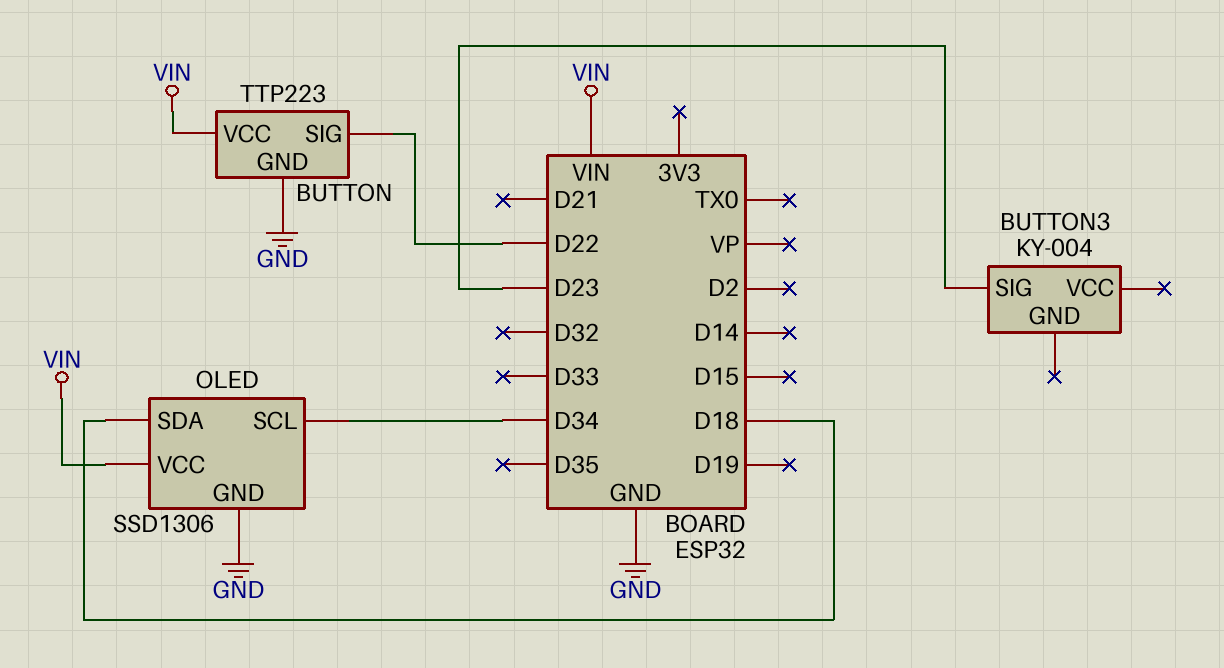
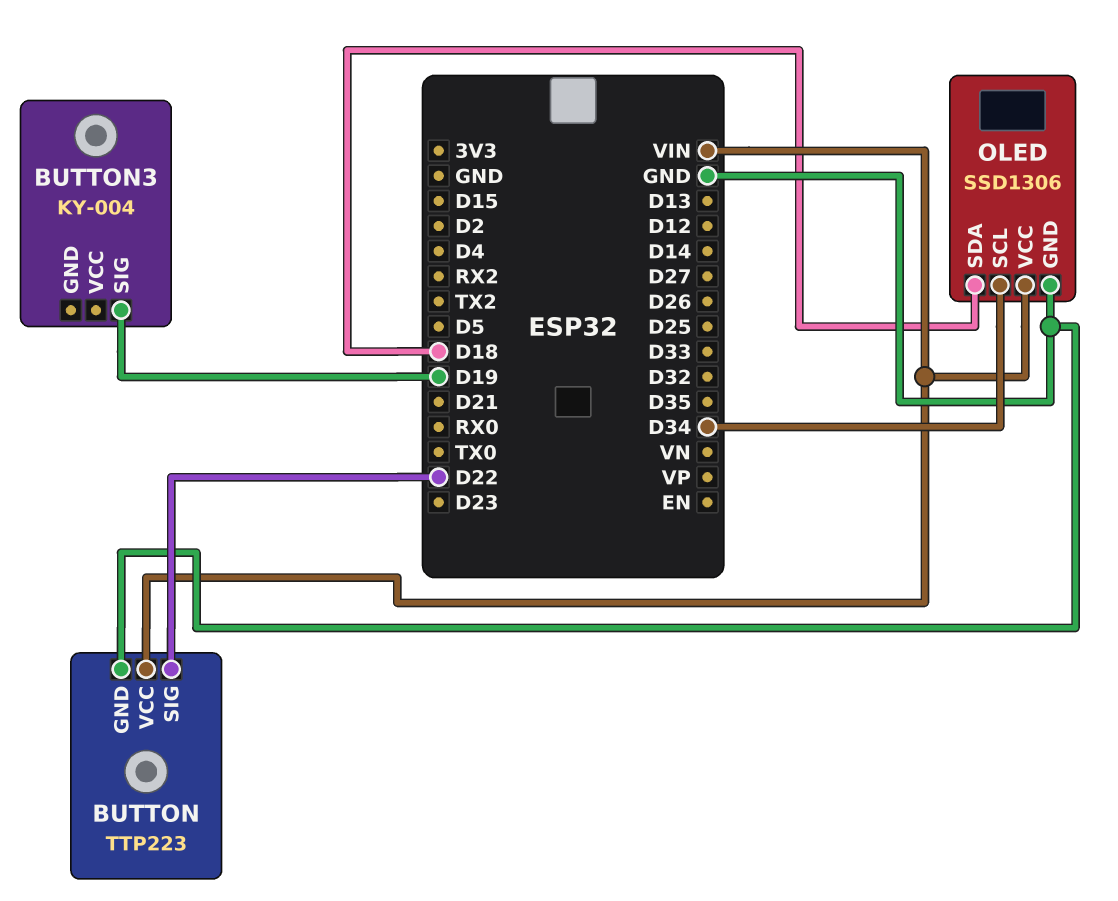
BUTTON3 pin SIG: D23 -> D19

